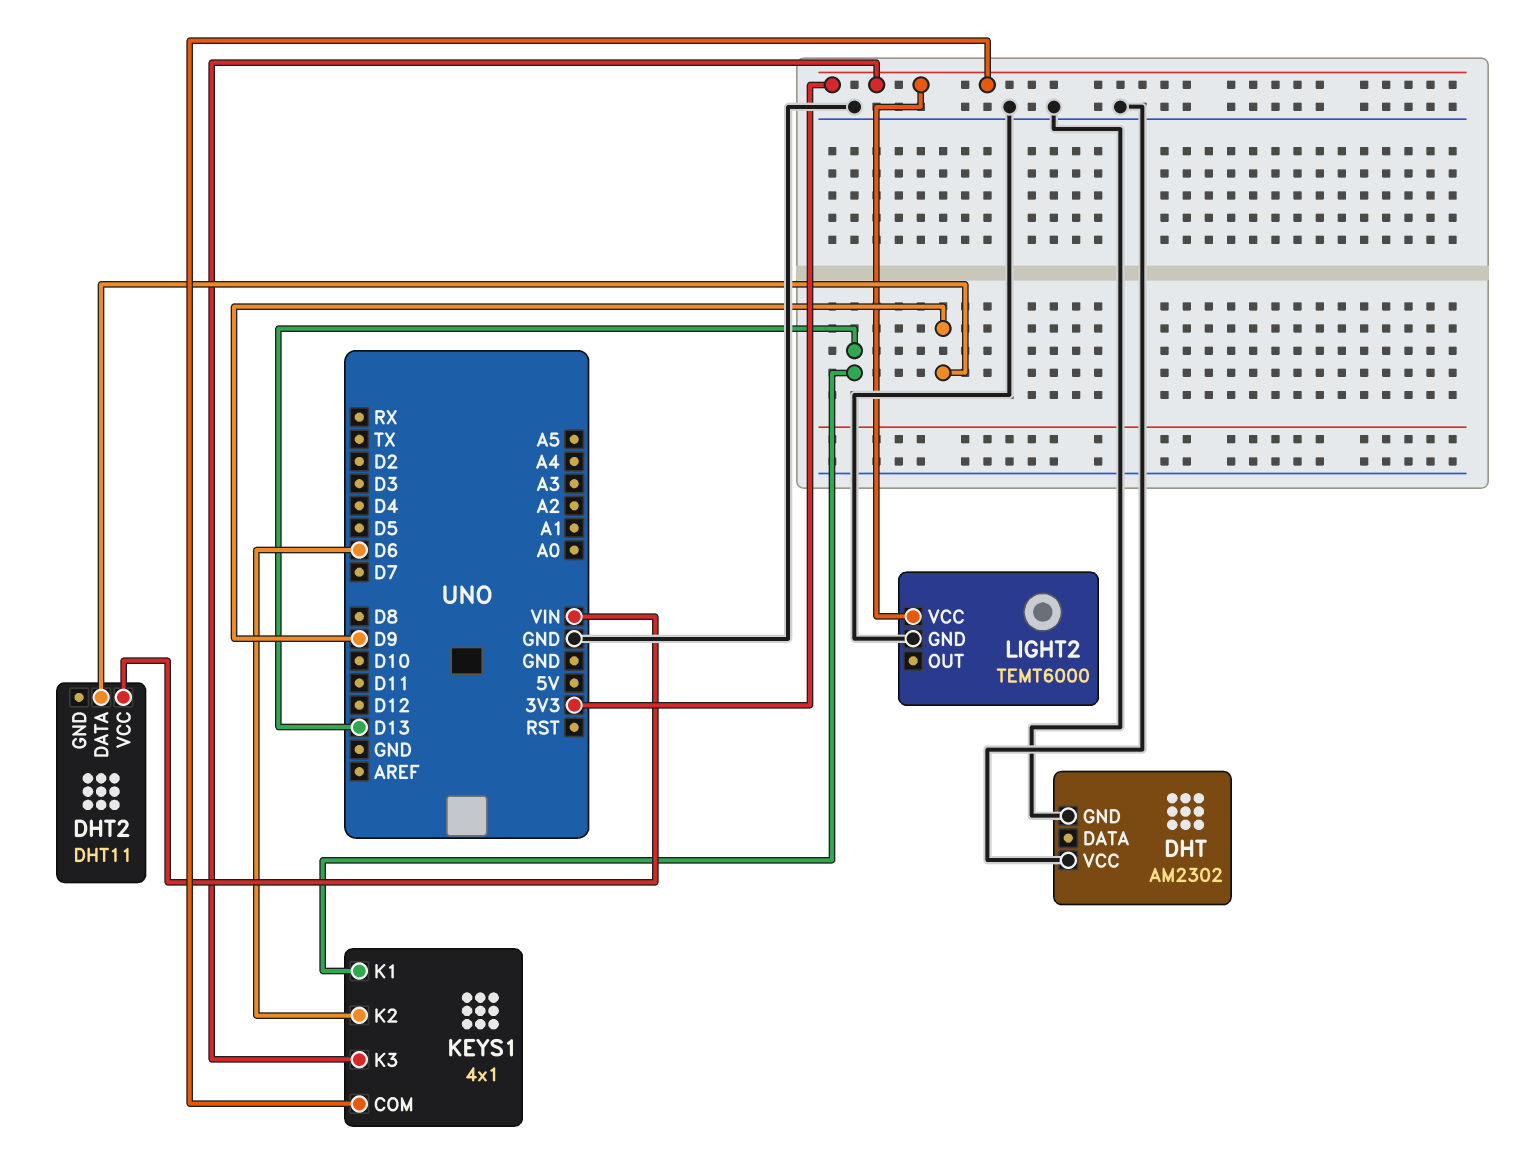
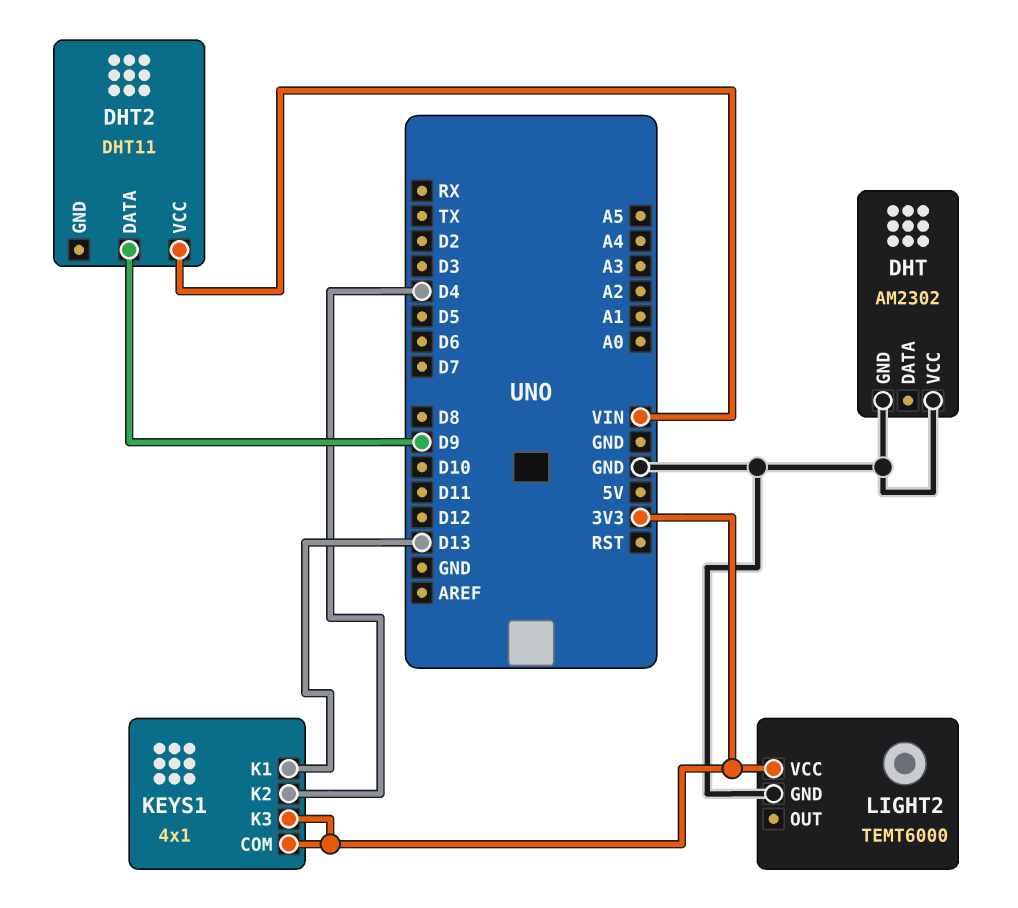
KEYS1 pin K2: D6 -> D4

